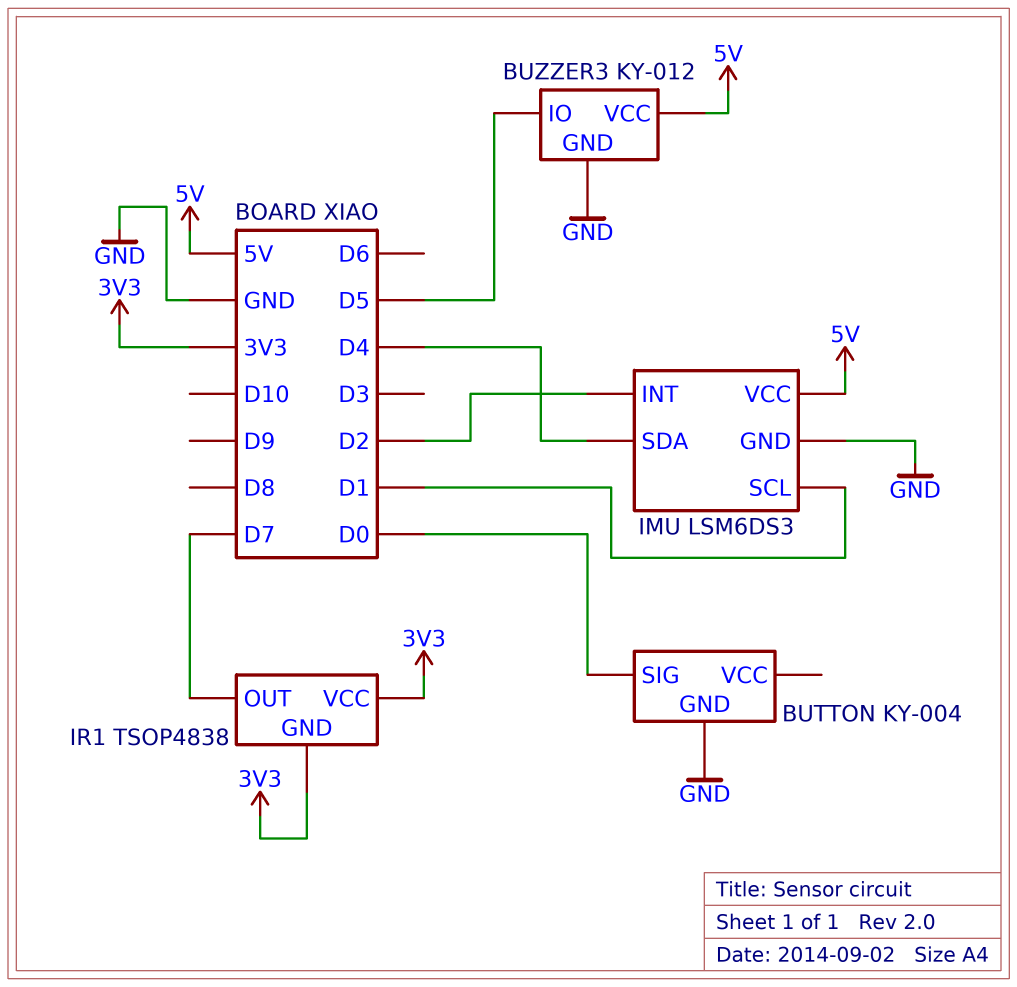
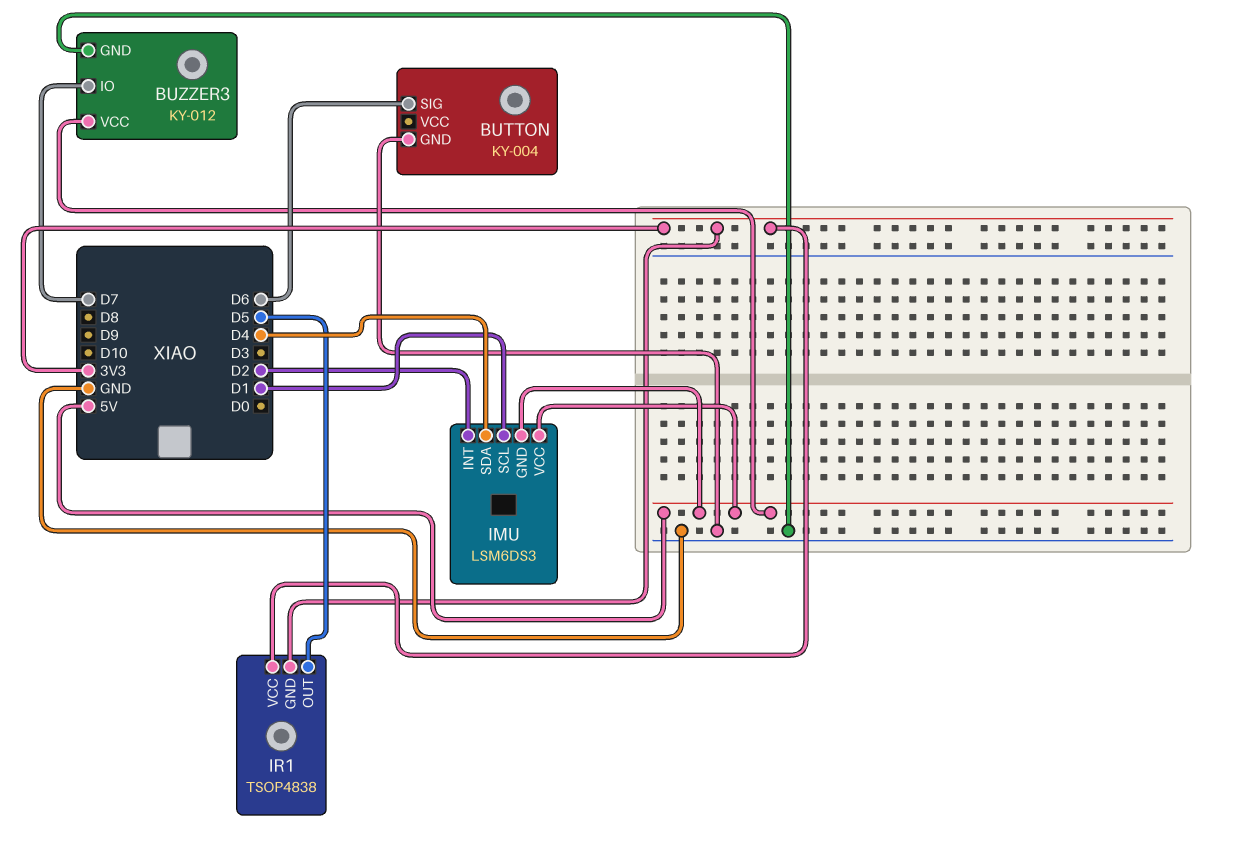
BUTTON pin SIG: D0 -> D6
BUZZER3 pin IO: D5 -> D7
IMU pin GND: GND -> 5V
IR1 pin OUT: D7 -> D5

